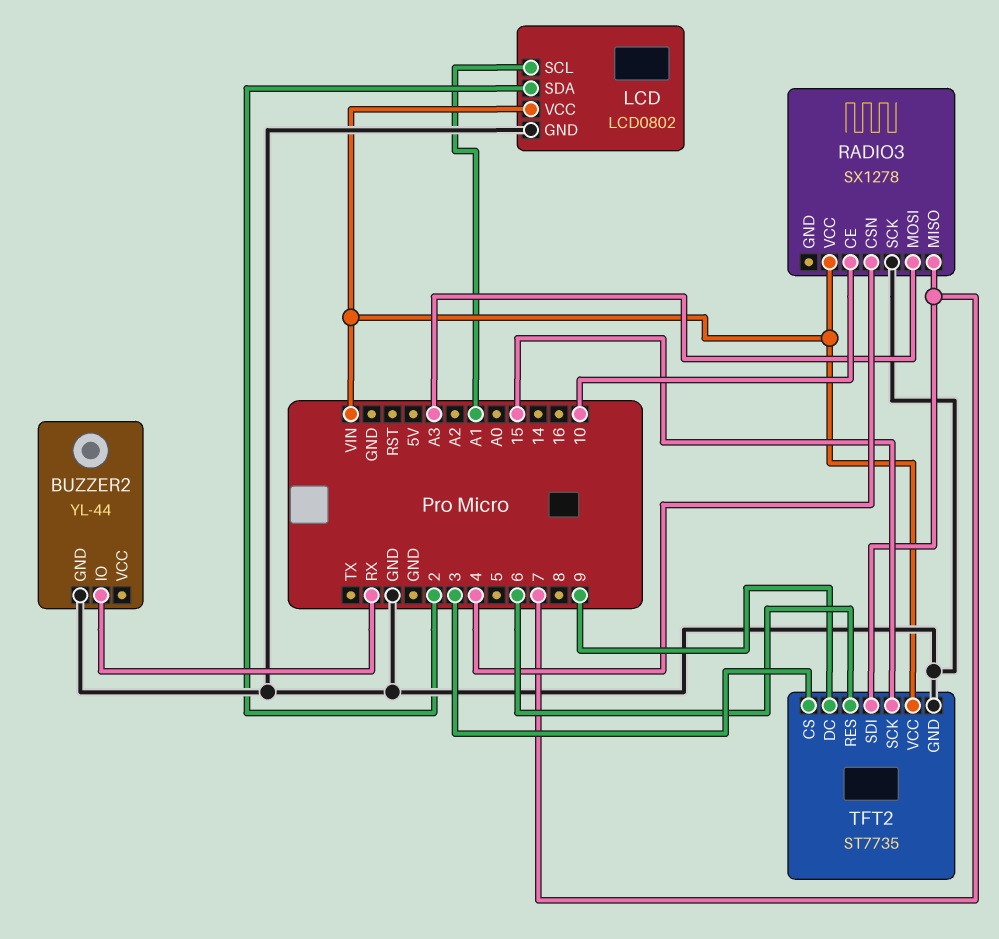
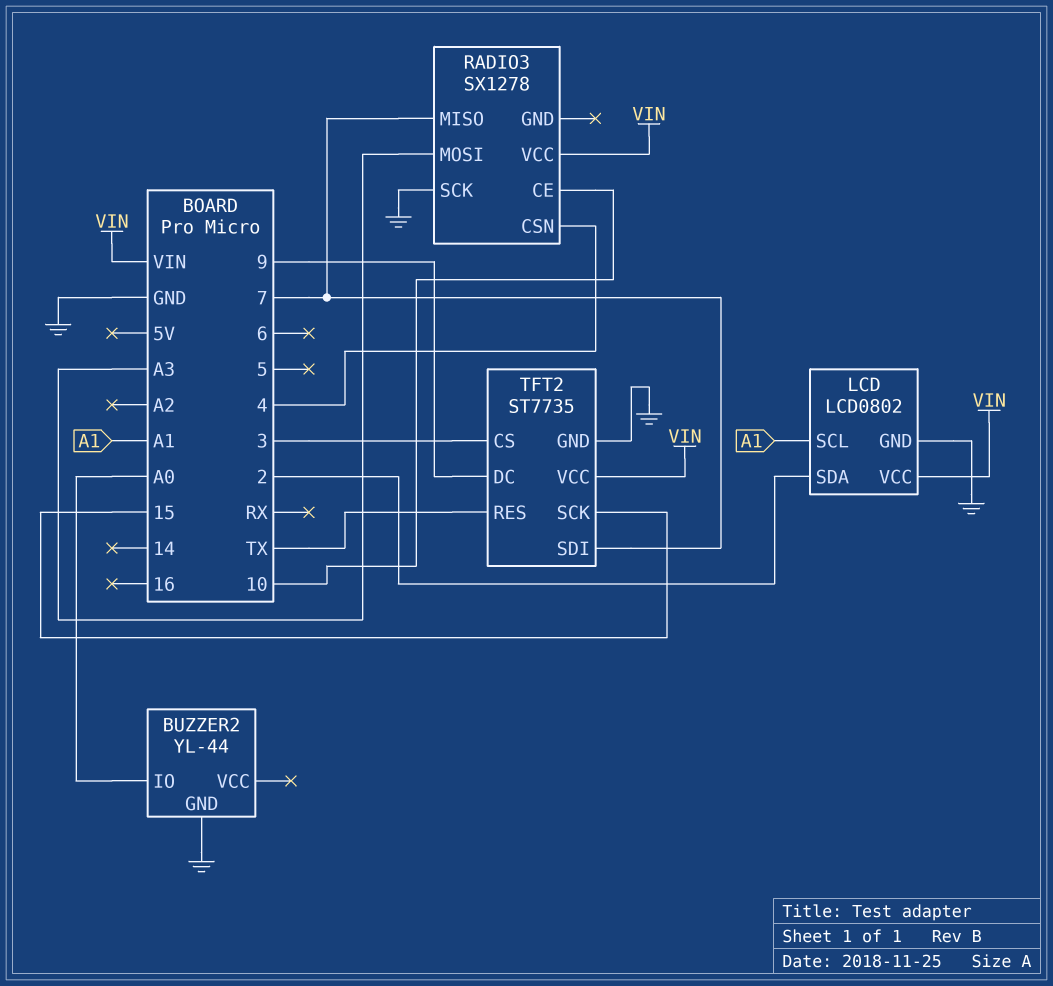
BUZZER2 pin IO: RX -> A0
TFT2 pin RES: 6 -> TX

